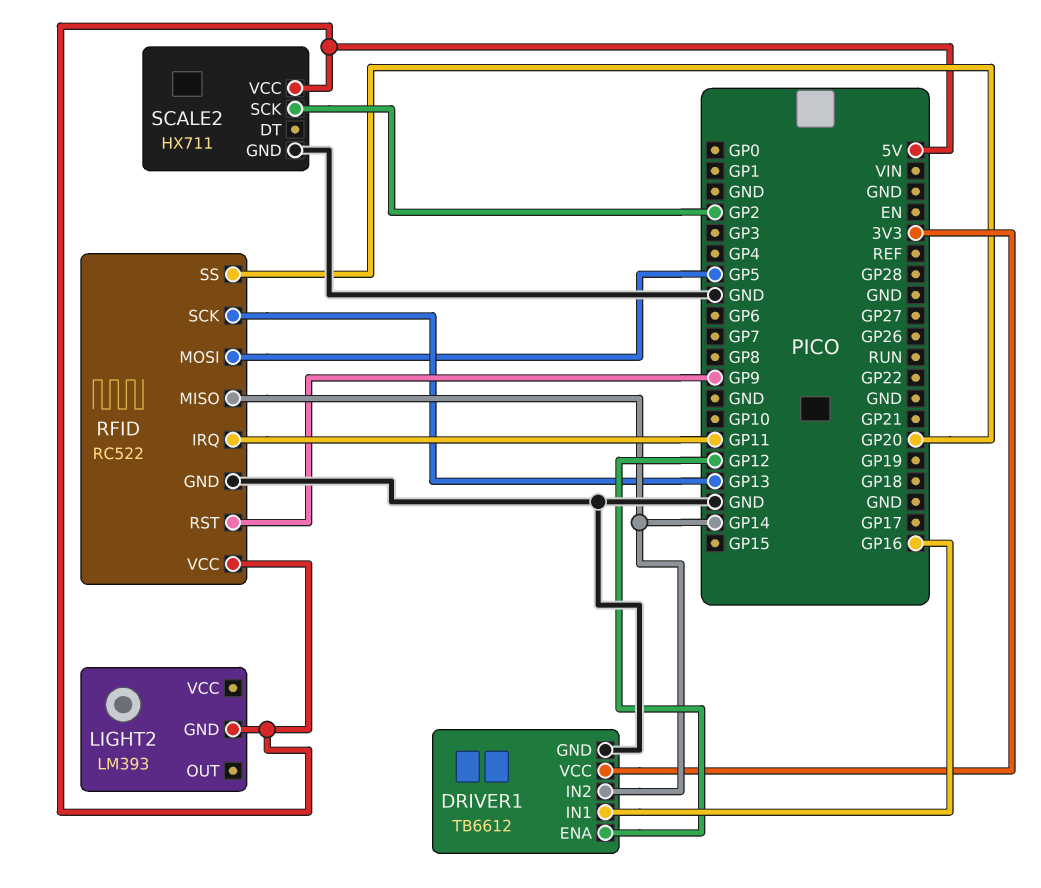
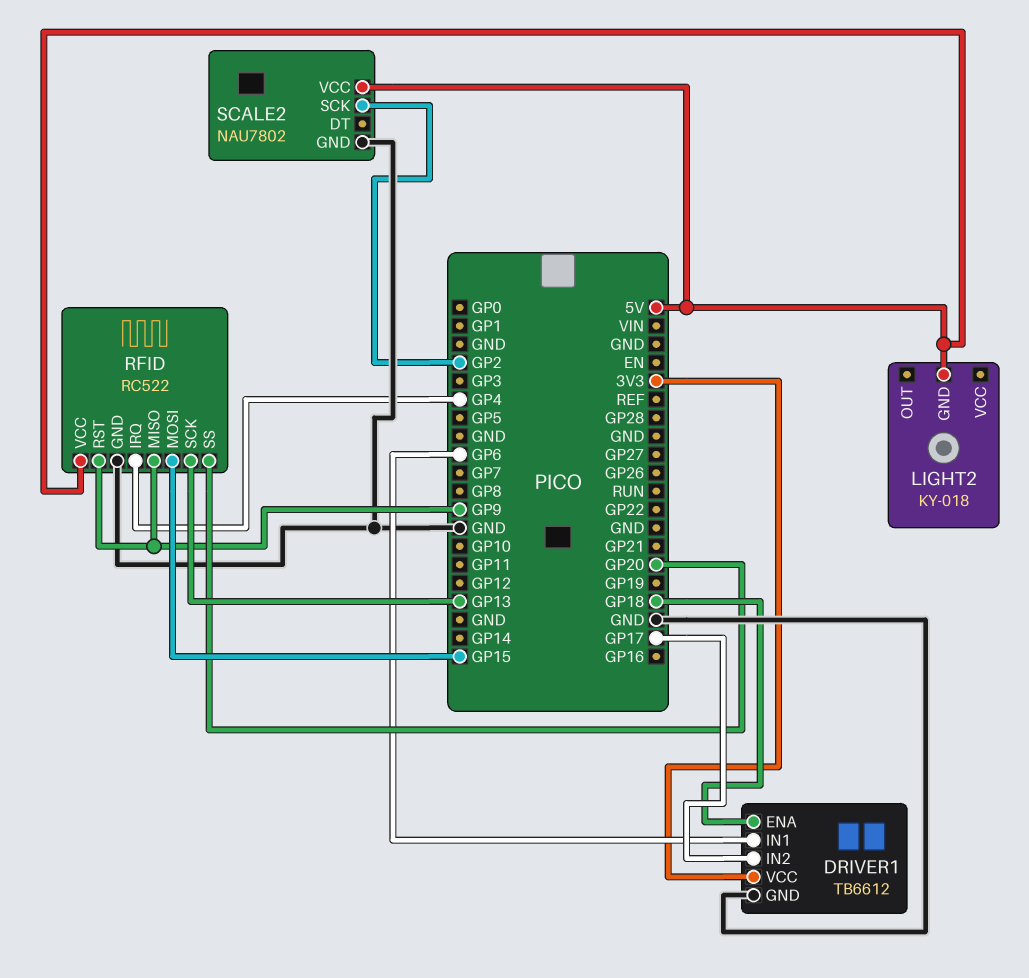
DRIVER1 pin ENA: GP12 -> GP18
DRIVER1 pin IN1: GP16 -> GP6
DRIVER1 pin IN2: GP14 -> GP17
LIGHT2: LM393 -> KY-018
RFID pin IRQ: GP11 -> GP4
RFID pin MISO: GP14 -> GP9
RFID pin MOSI: GP5 -> GP15
SCALE2: HX711 -> NAU7802

